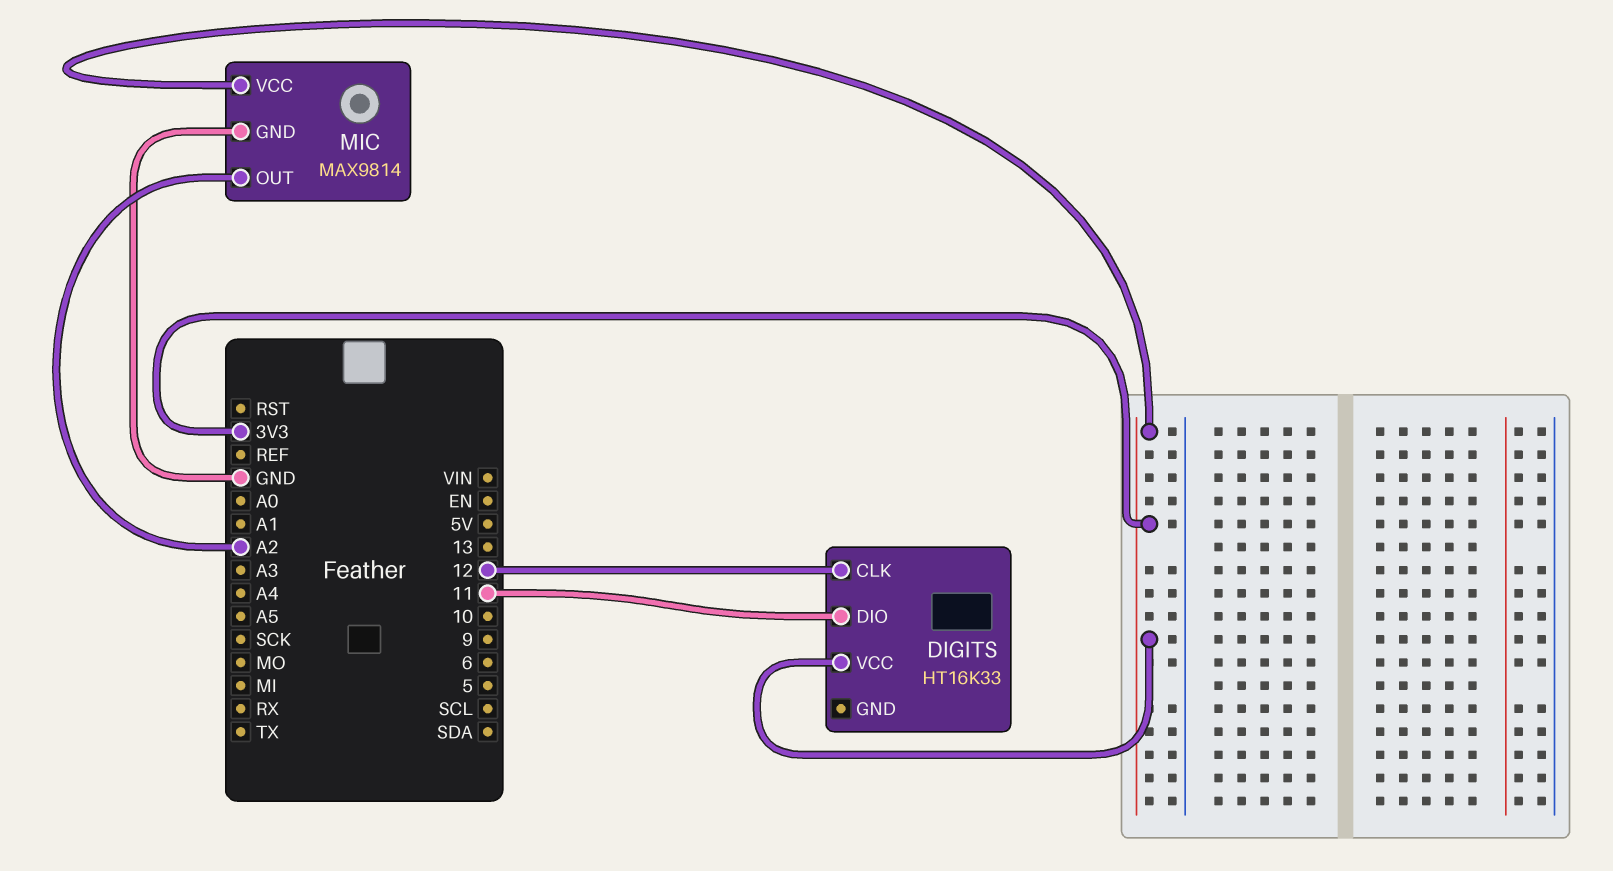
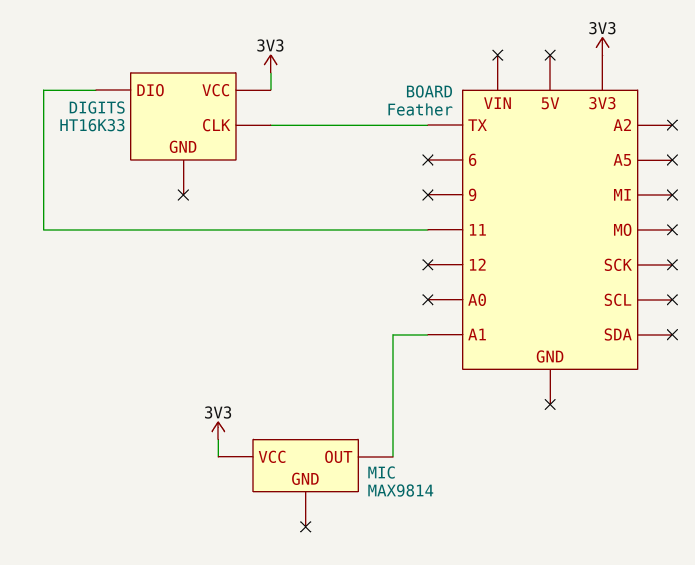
DIGITS pin CLK: 12 -> TX
MIC pin GND: GND -> none
MIC pin OUT: A2 -> A1

